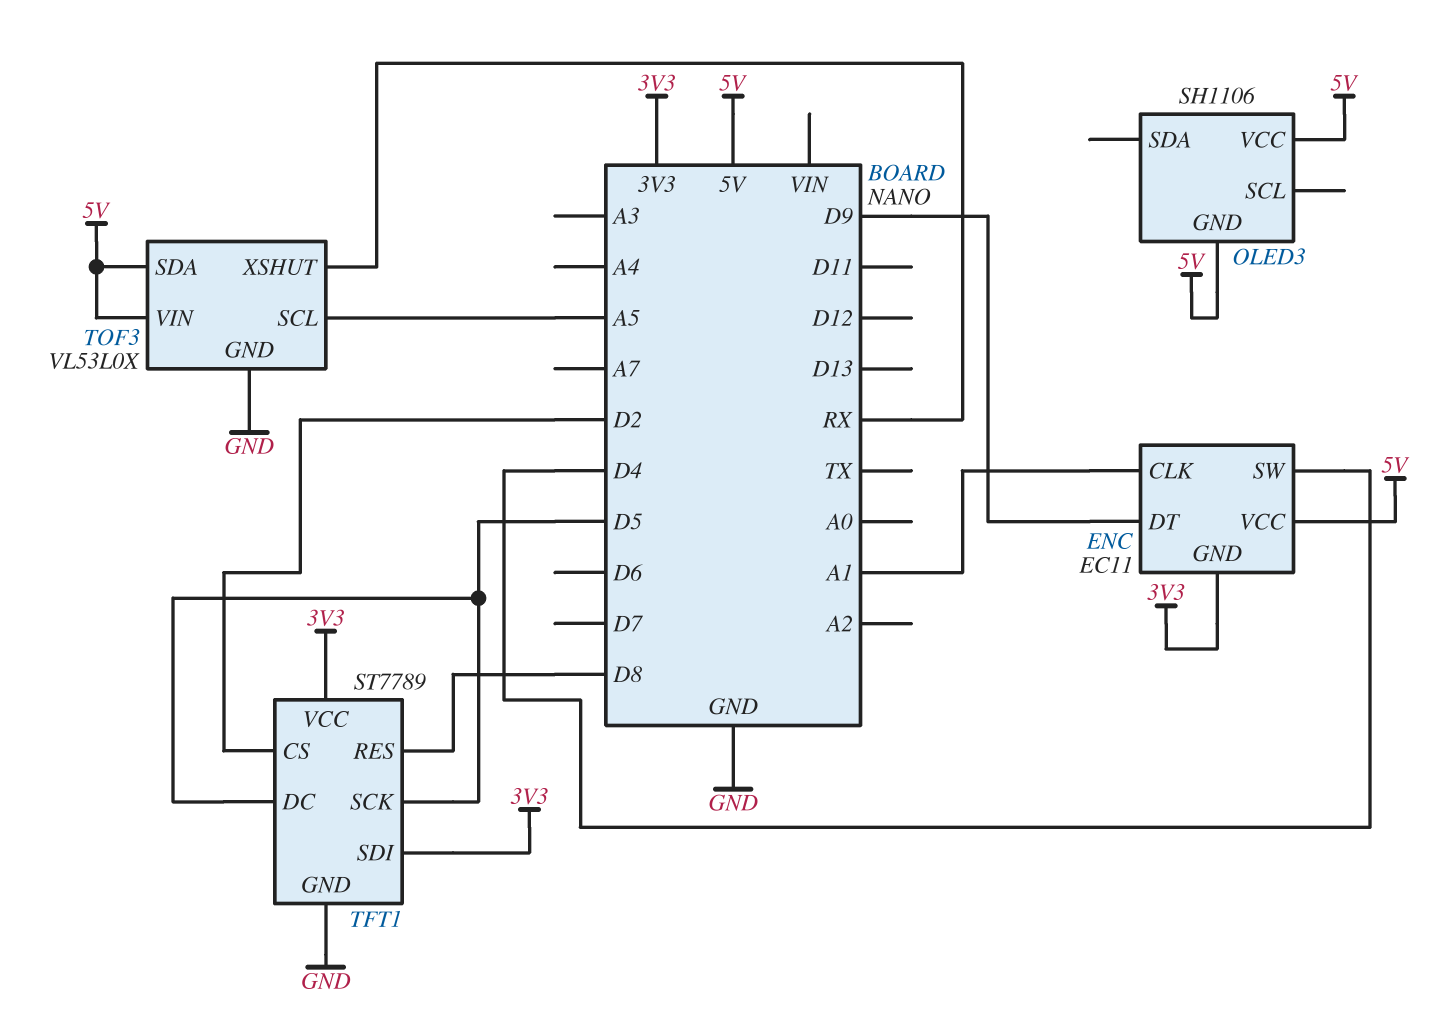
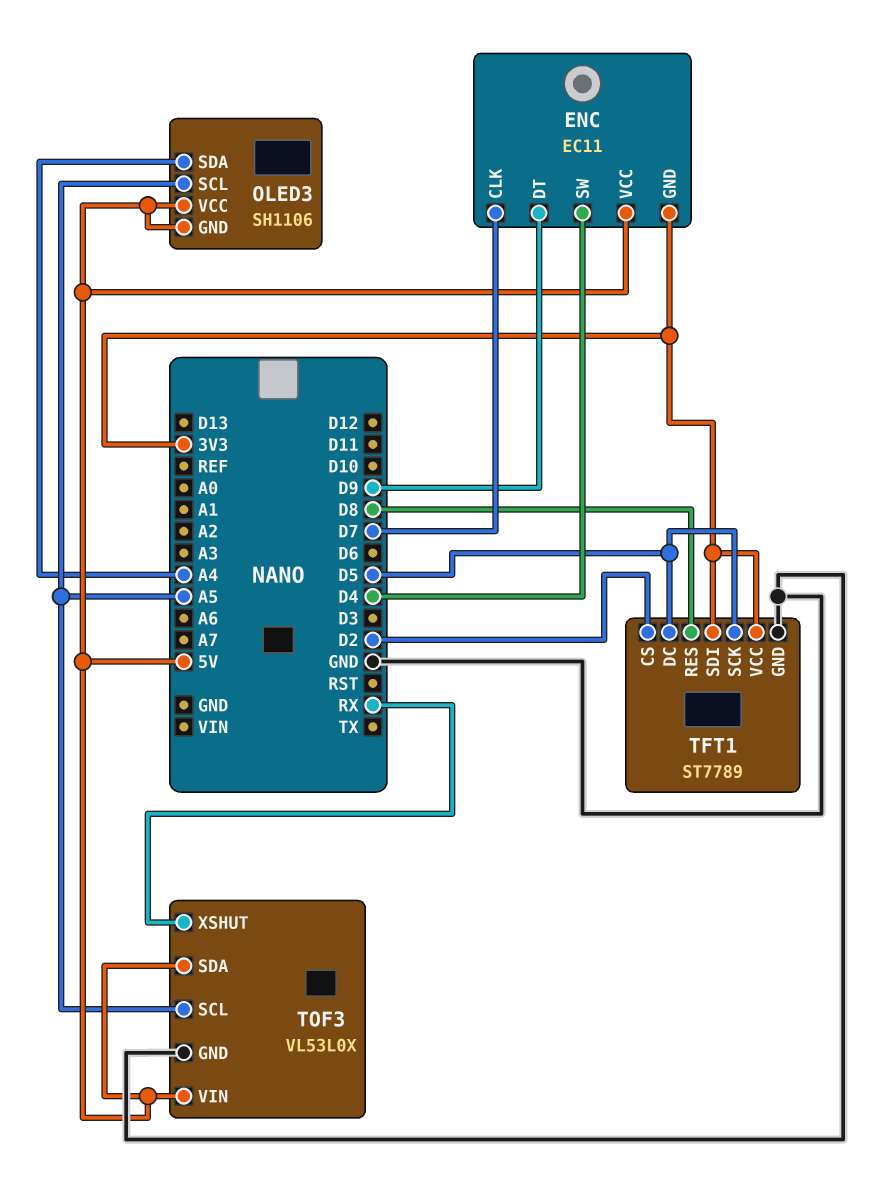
ENC pin CLK: A1 -> D7
OLED3 pin SCL: none -> A5
OLED3 pin SDA: none -> A4

